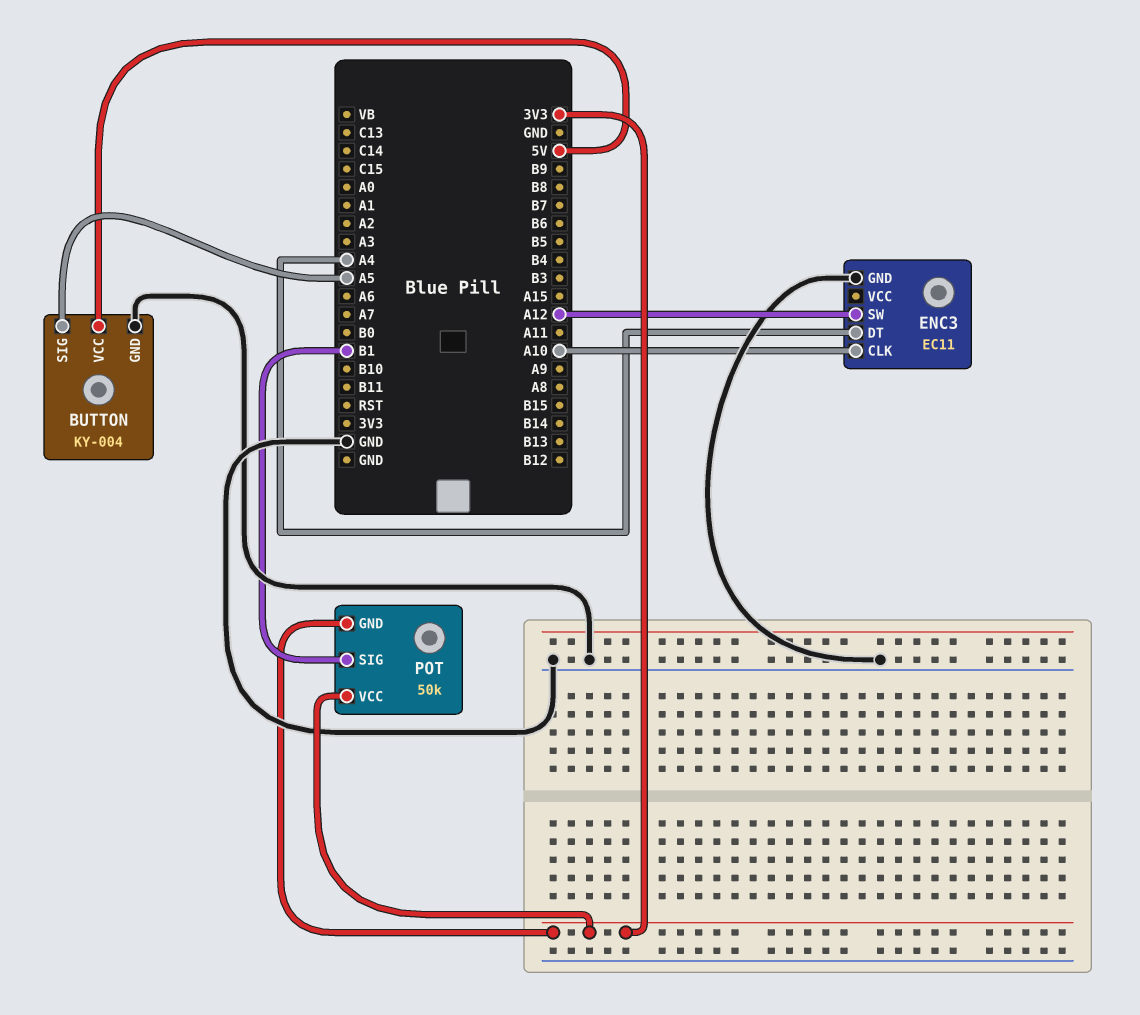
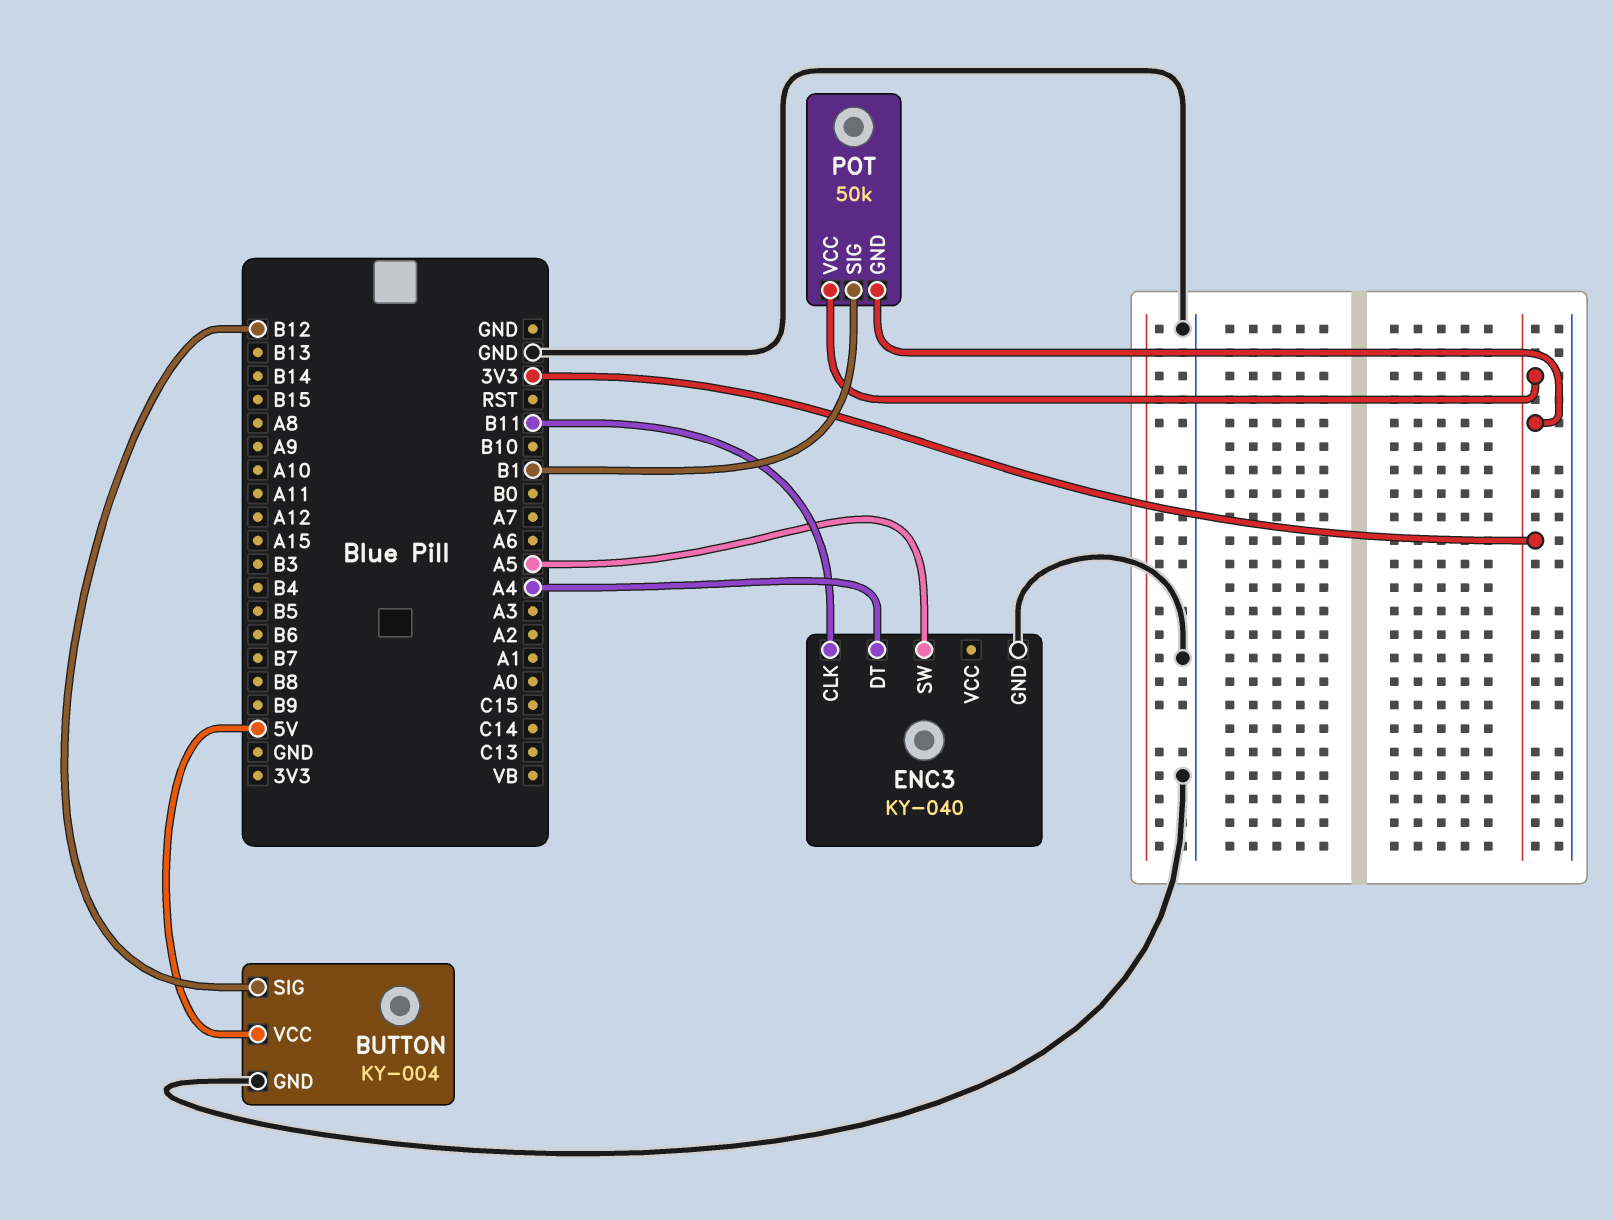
BUTTON pin SIG: A5 -> B12
ENC3: EC11 -> KY-040
ENC3 pin CLK: A10 -> B11
ENC3 pin SW: A12 -> A5

